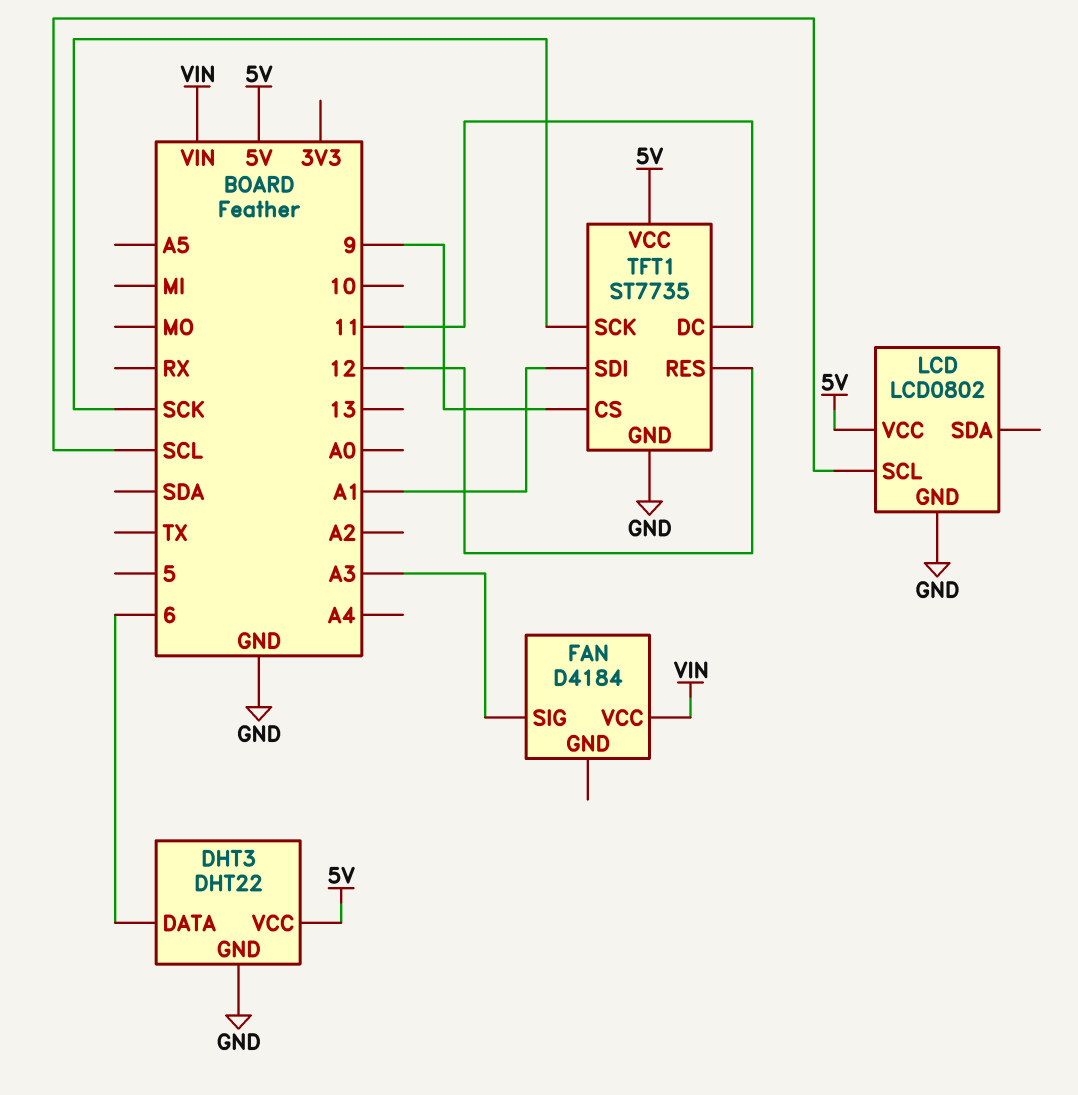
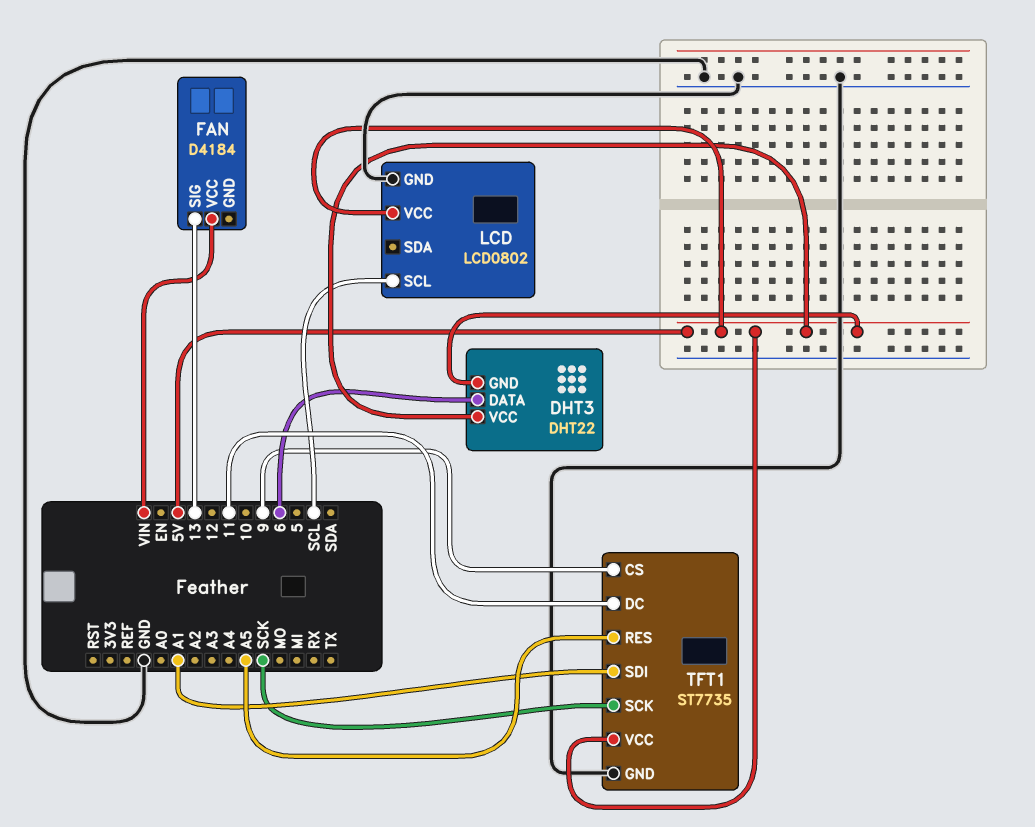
DHT3 pin GND: GND -> 5V
FAN pin SIG: A3 -> 13
TFT1 pin RES: 12 -> A5

